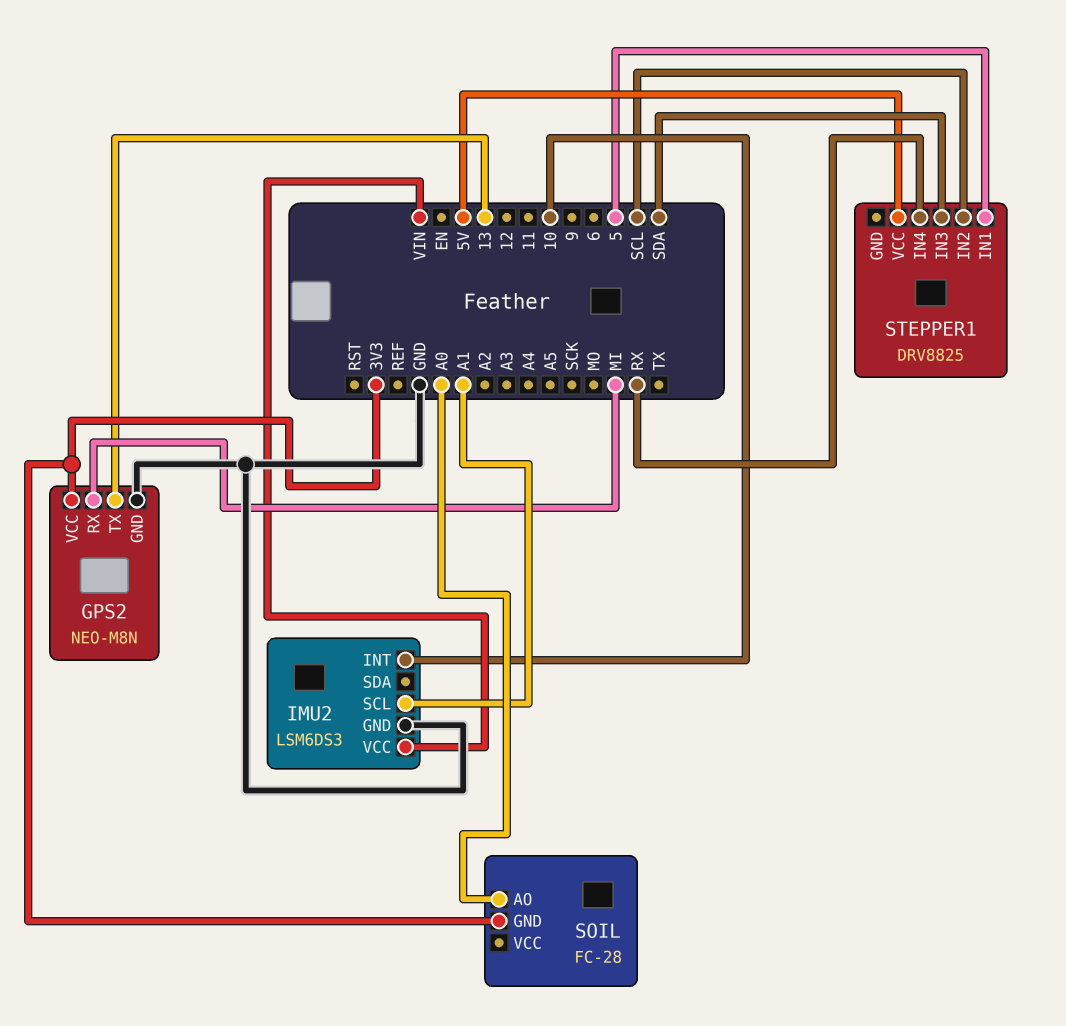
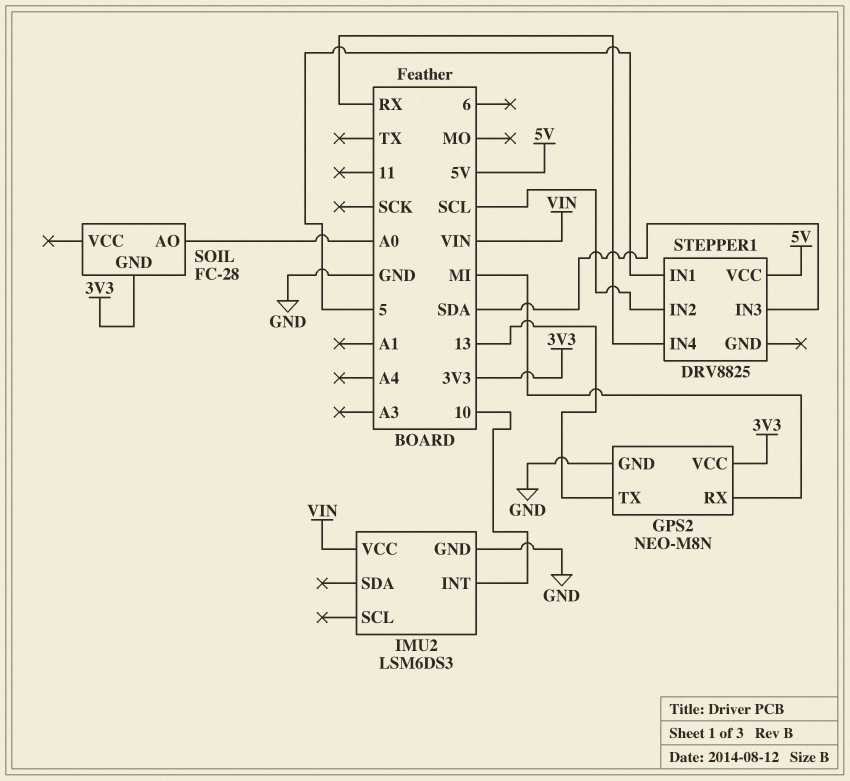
IMU2 pin SCL: A1 -> none

